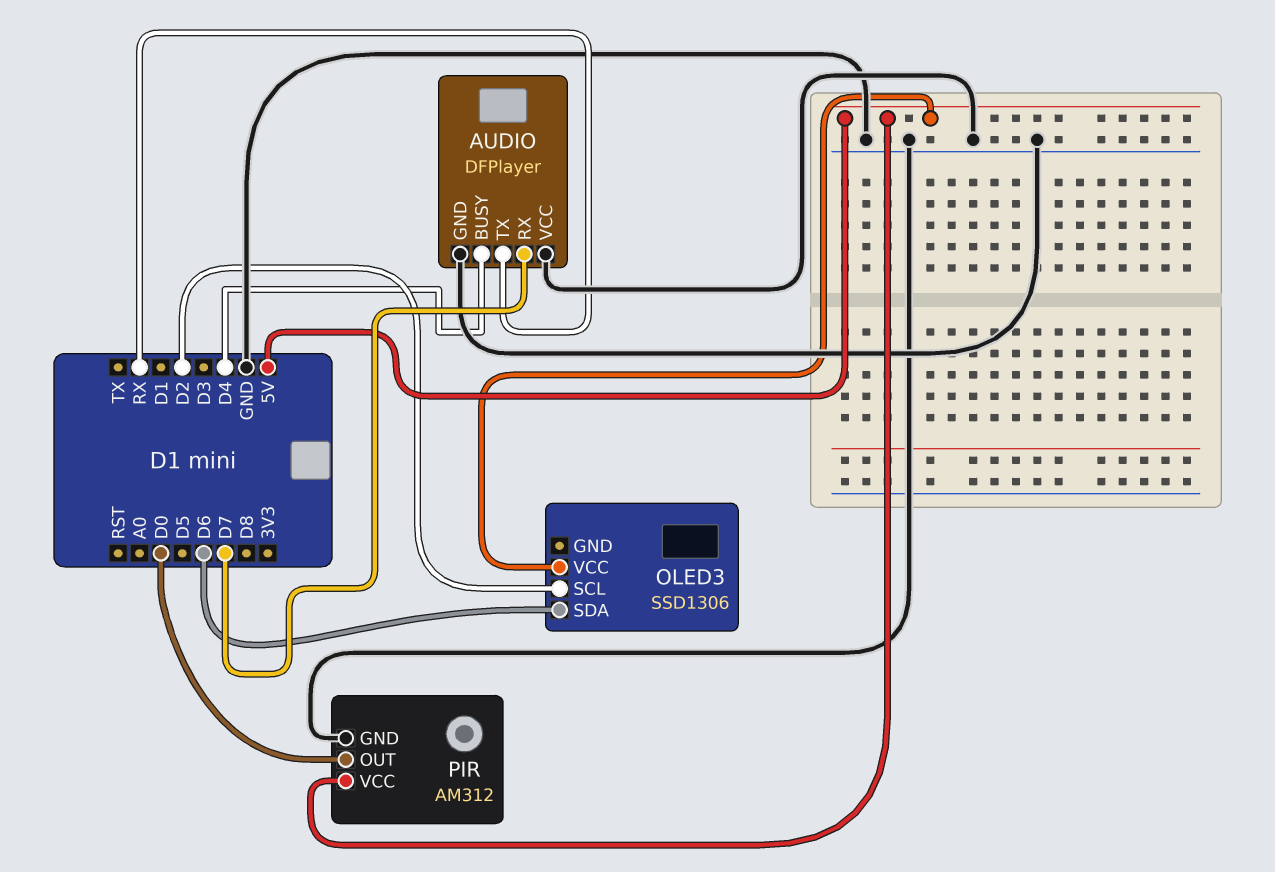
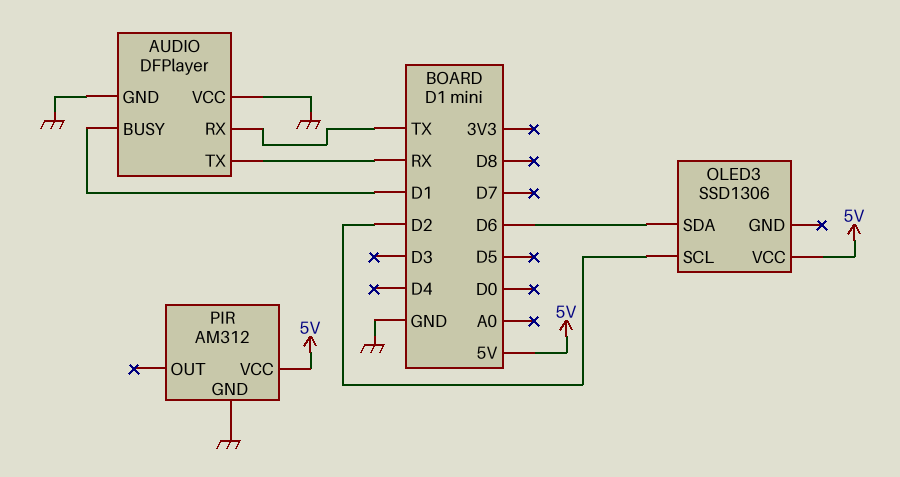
AUDIO pin BUSY: D4 -> D1
AUDIO pin RX: D7 -> TX
PIR pin OUT: D0 -> none

